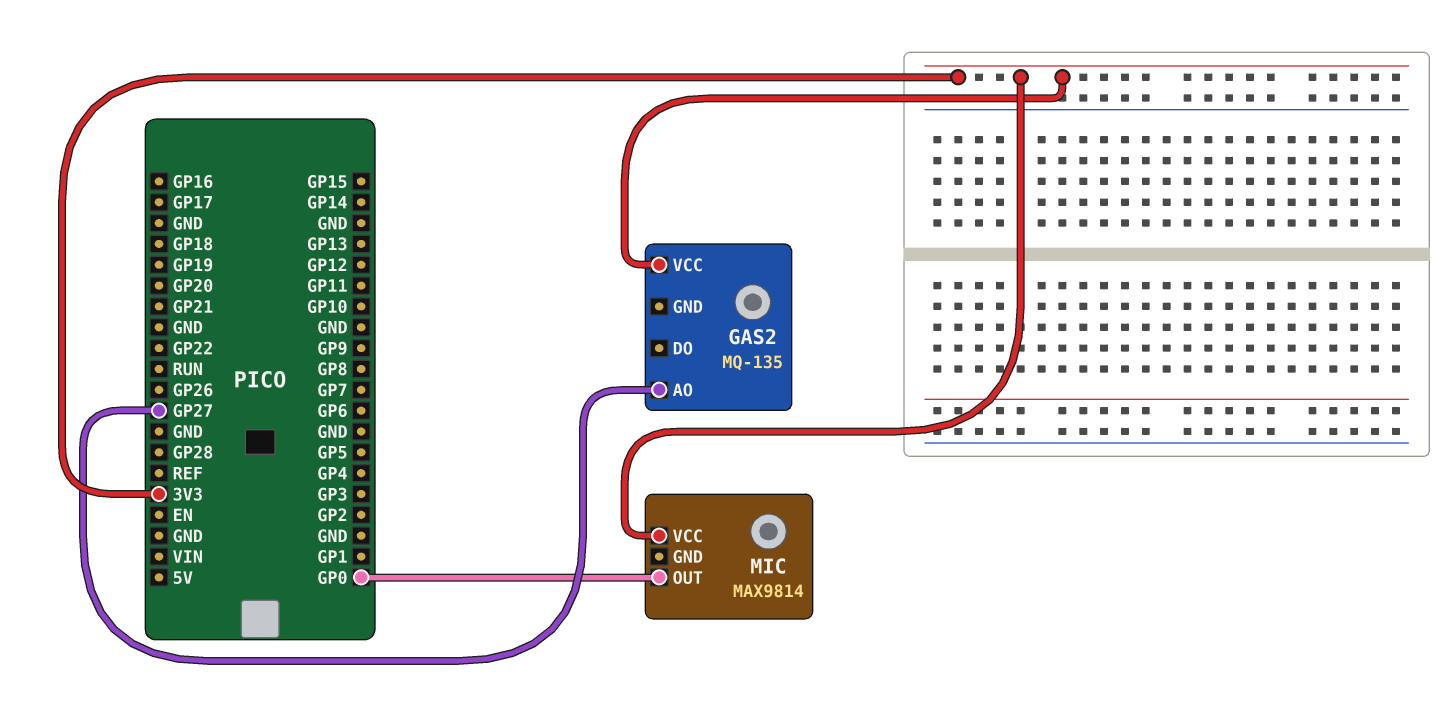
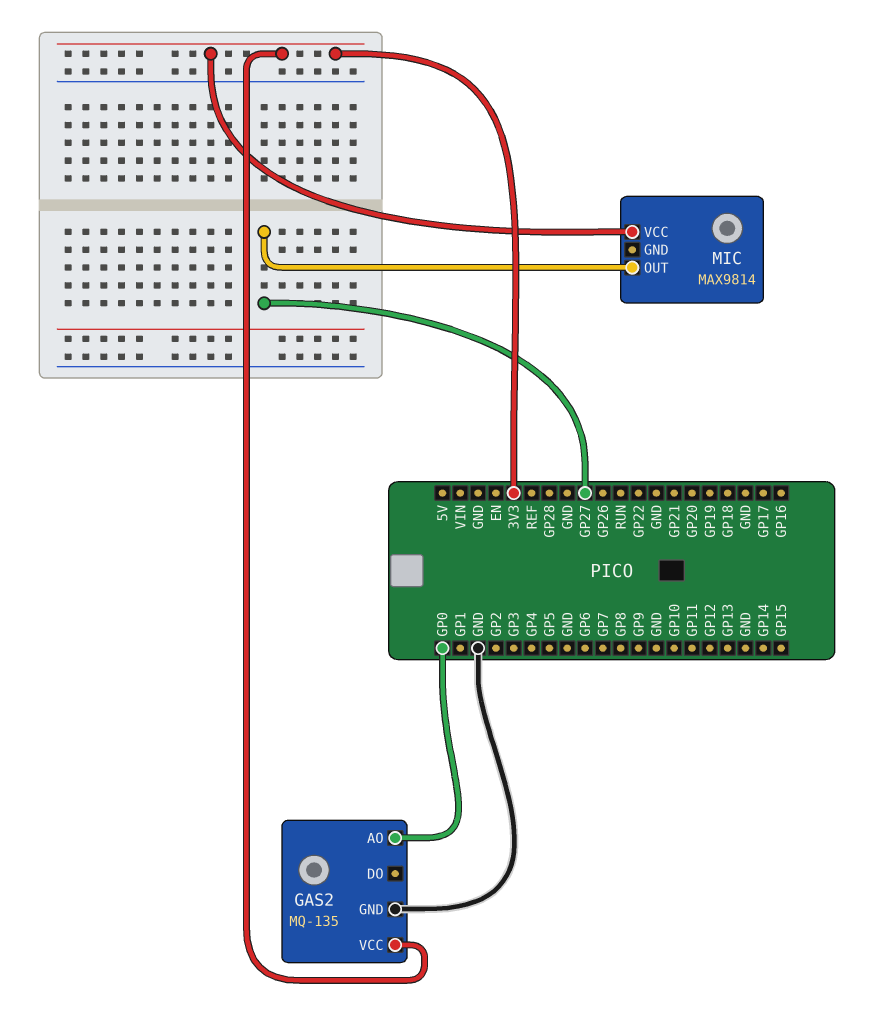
GAS2 pin AO: GP27 -> GP0
GAS2 pin GND: none -> GND
MIC pin OUT: GP0 -> GP27

